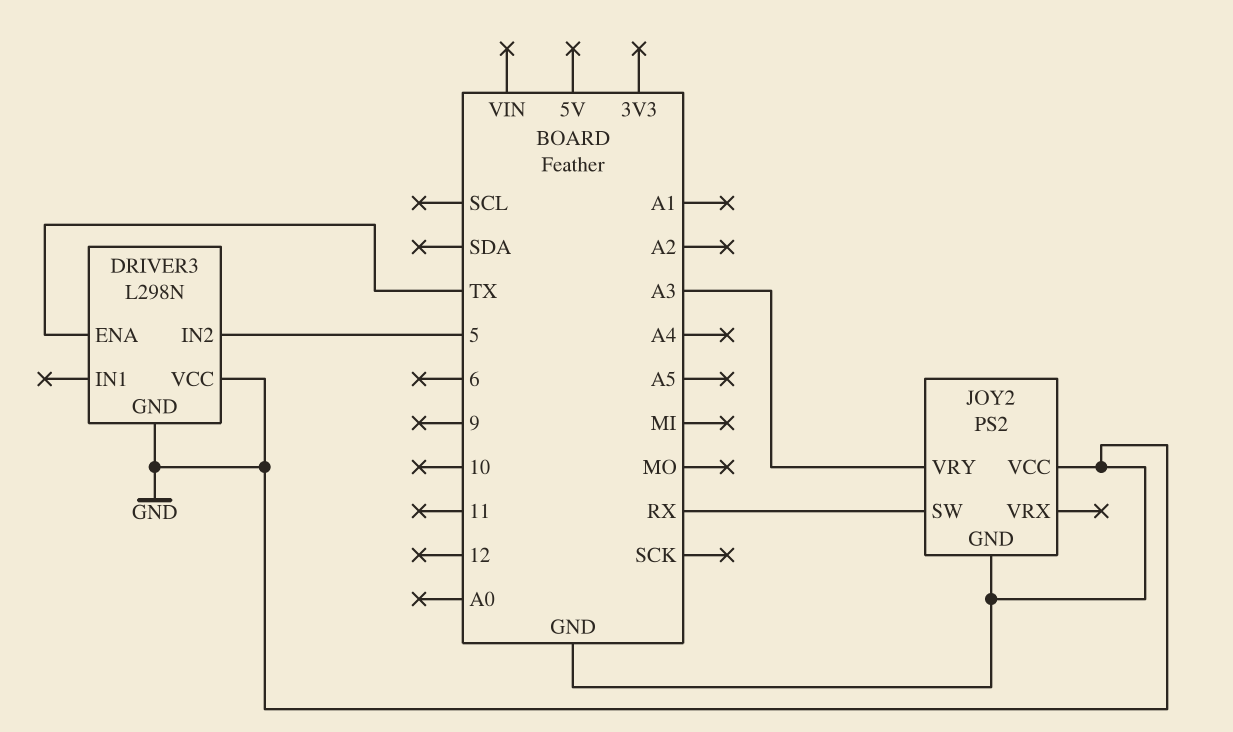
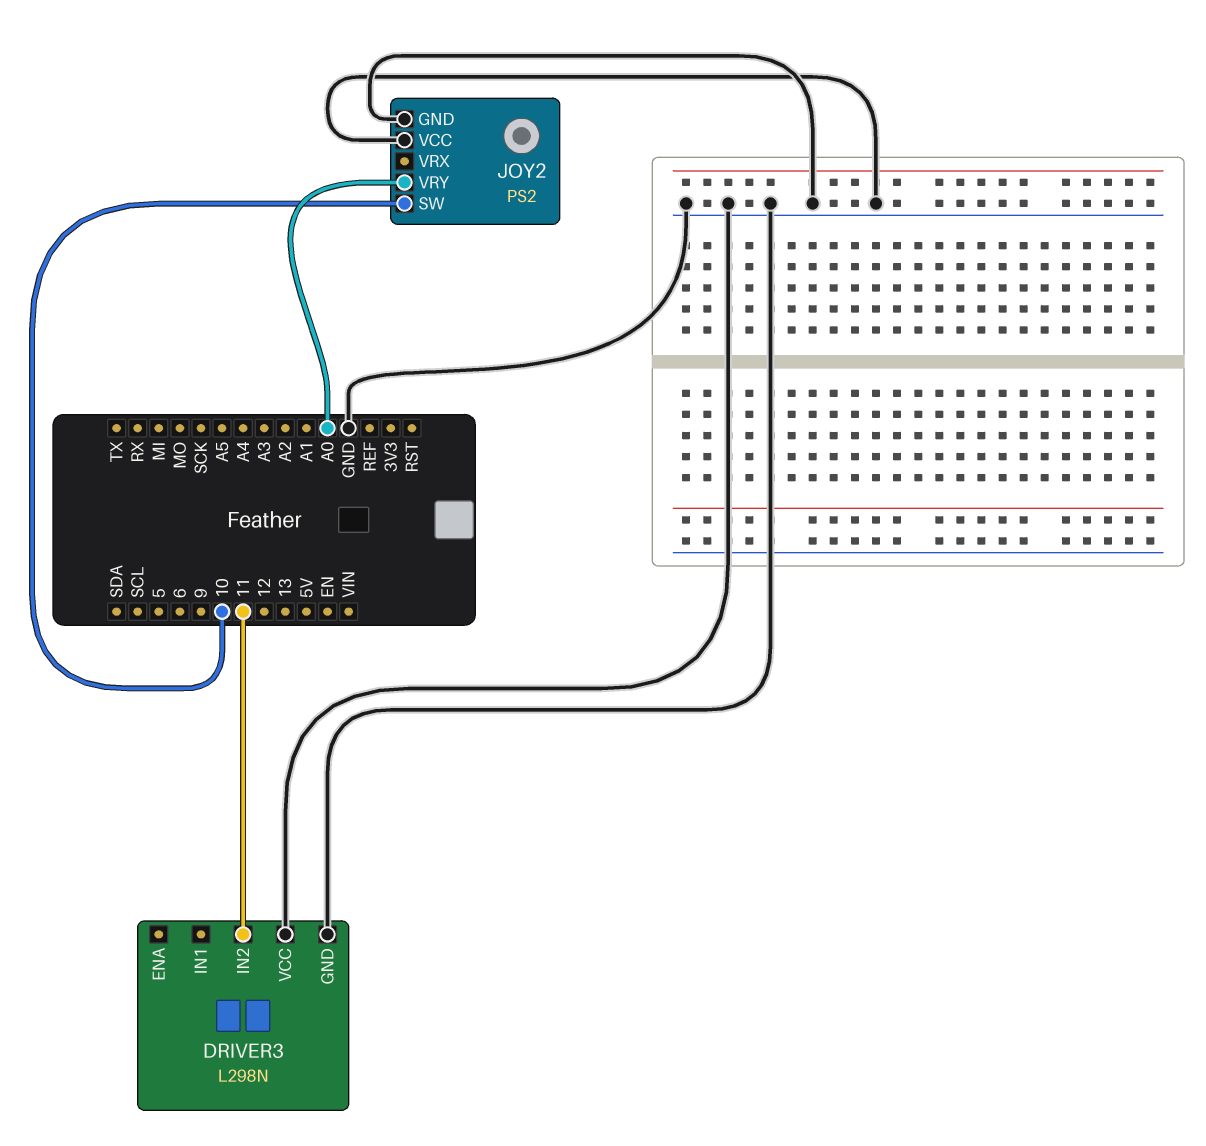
DRIVER3 pin ENA: TX -> none
DRIVER3 pin IN2: 5 -> 11
JOY2 pin SW: RX -> 10
JOY2 pin VRY: A3 -> A0

